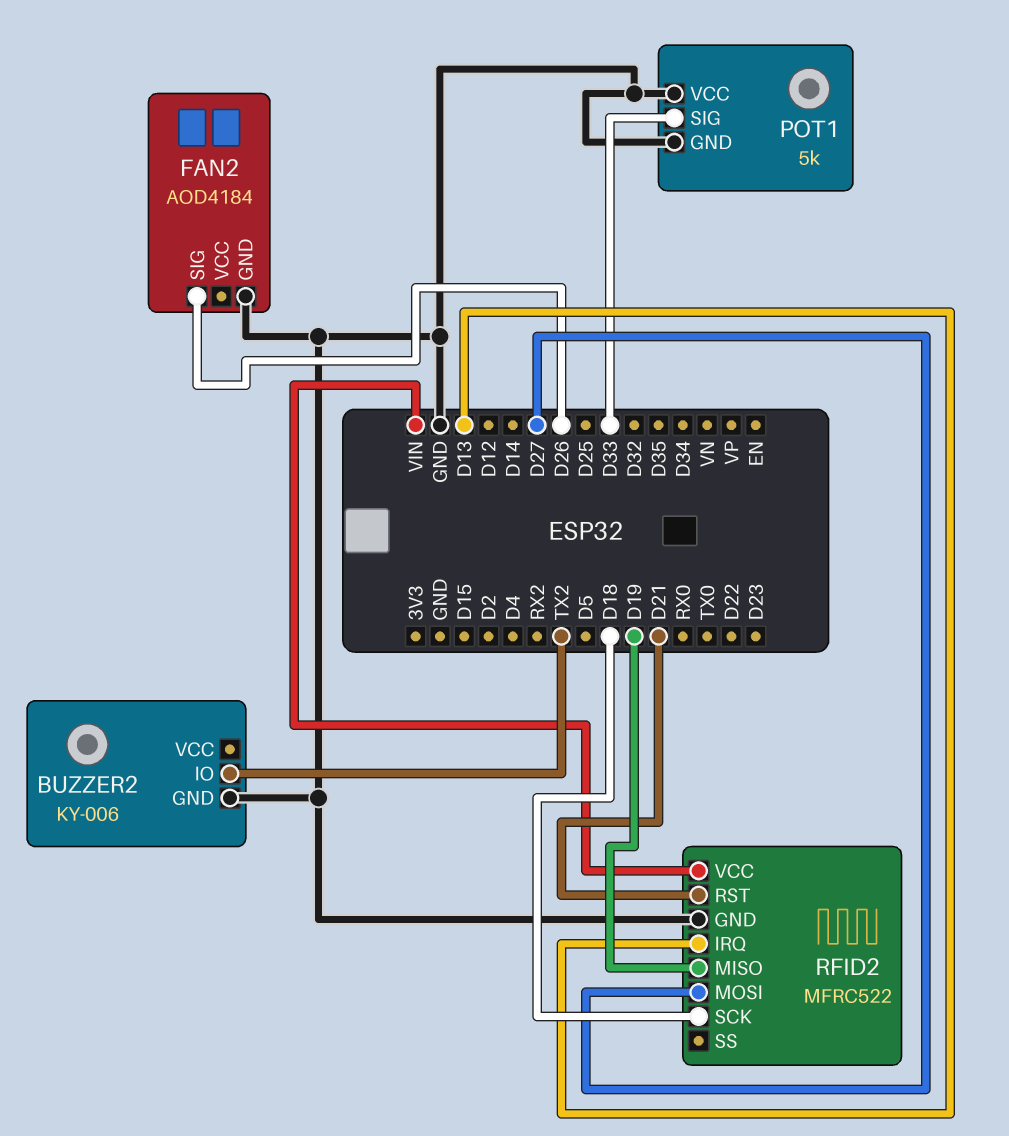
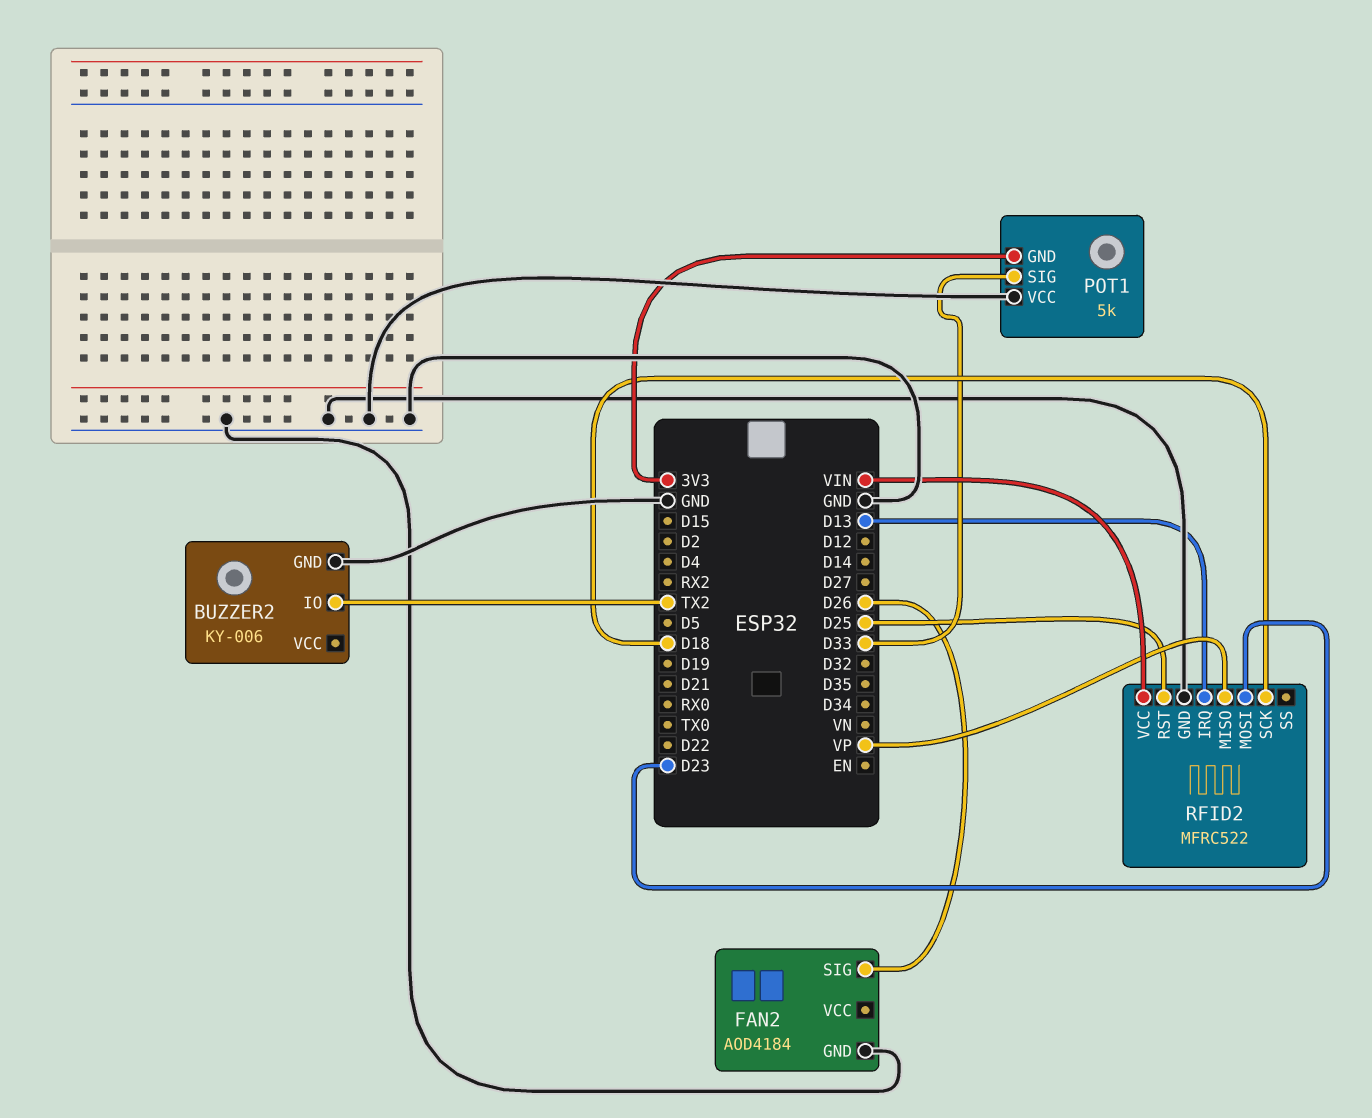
POT1 pin GND: GND -> 3V3
RFID2 pin MISO: D19 -> VP
RFID2 pin MOSI: D27 -> D23
RFID2 pin RST: D21 -> D25

